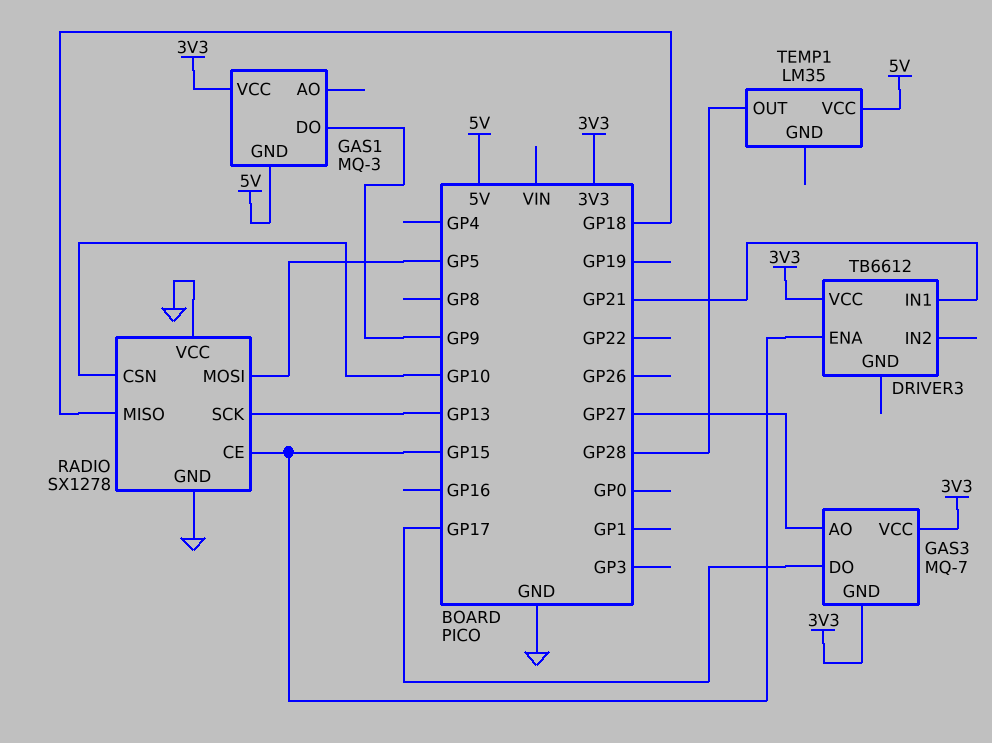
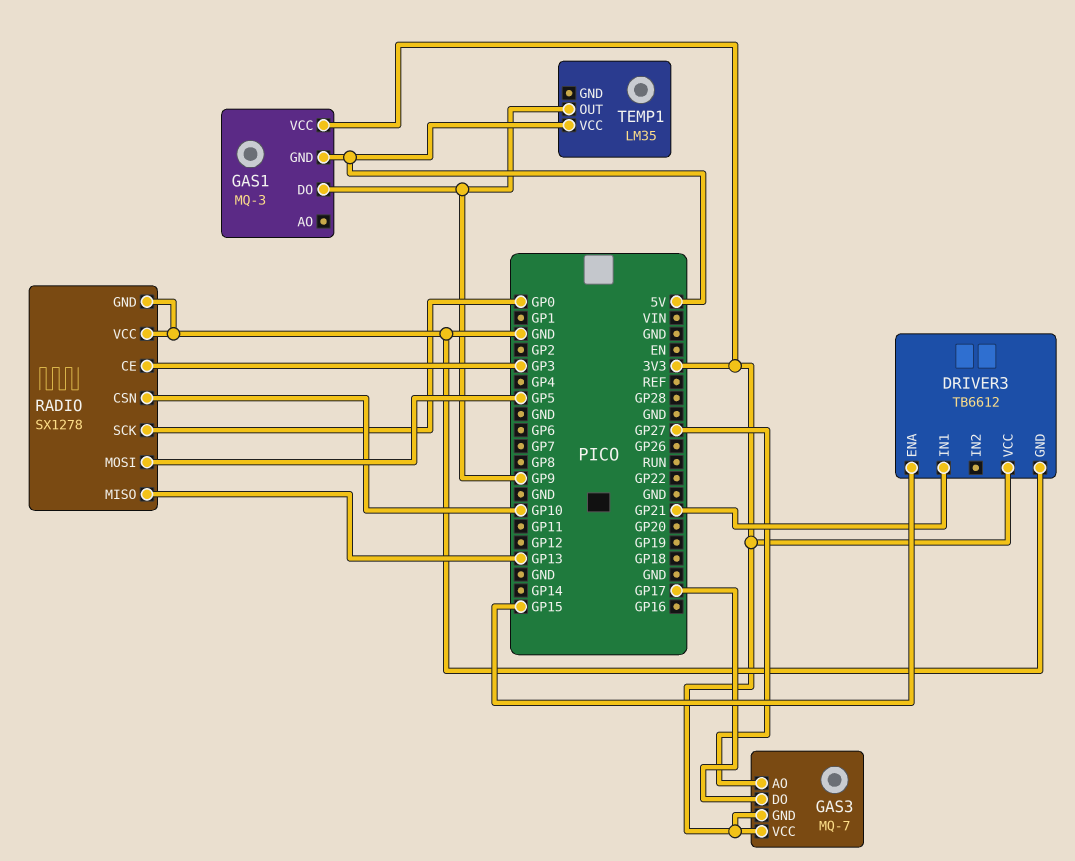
DRIVER3 pin GND: none -> GND
RADIO pin CE: GP15 -> GP3
RADIO pin MISO: GP18 -> GP13
RADIO pin SCK: GP13 -> GP0
TEMP1 pin OUT: GP28 -> GP9

